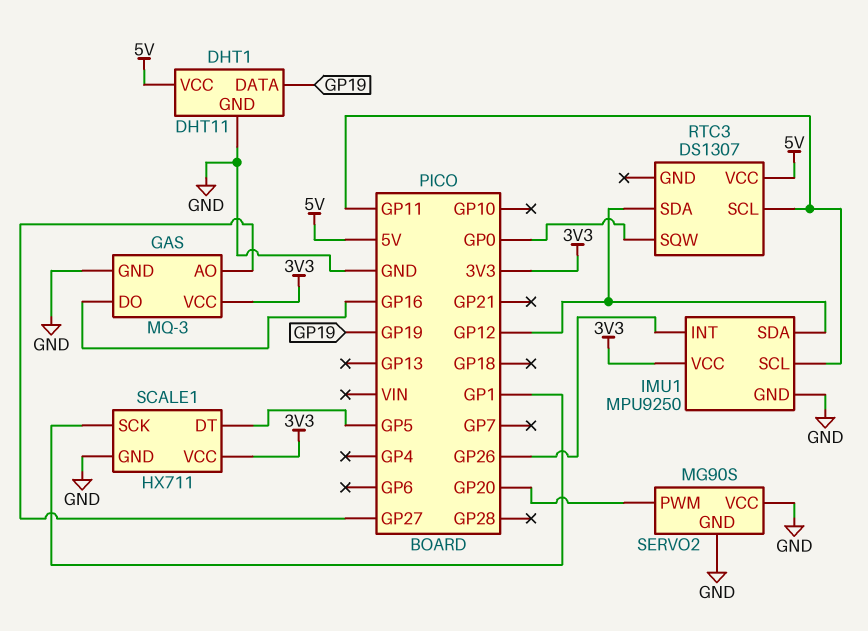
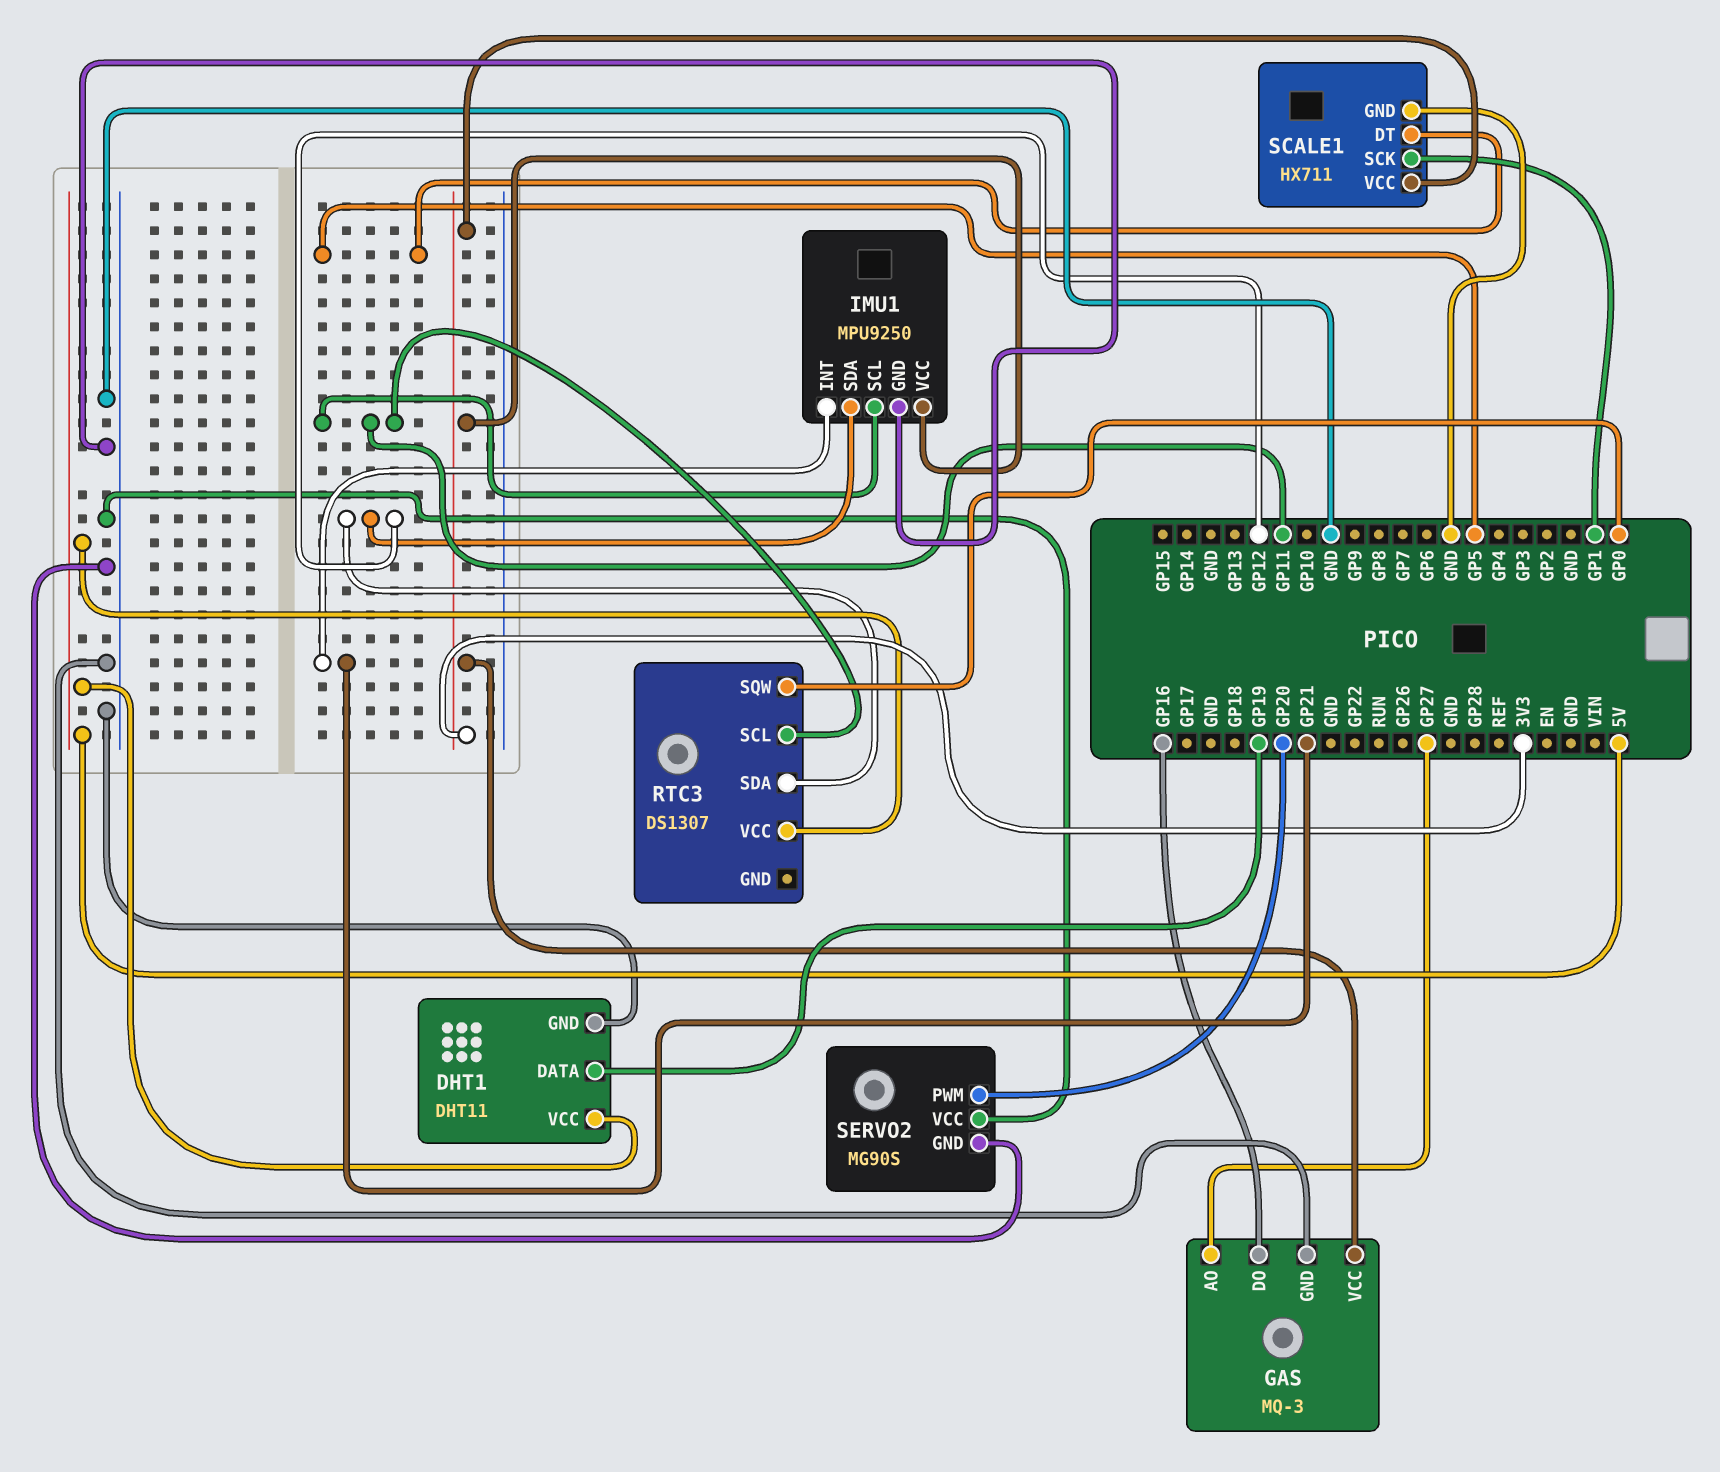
IMU1 pin INT: GP26 -> GP21

